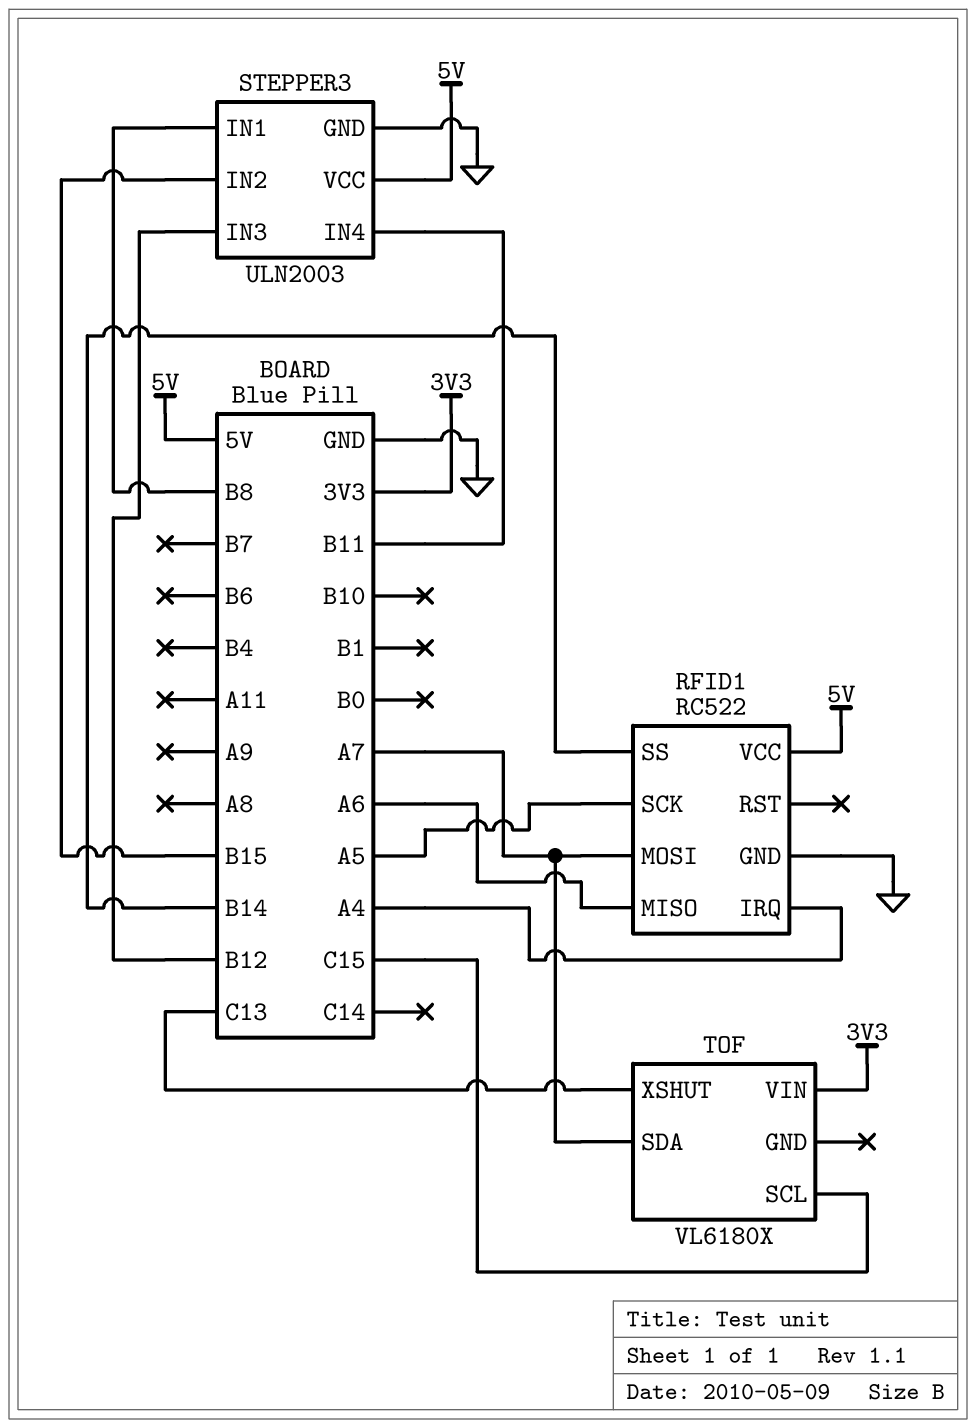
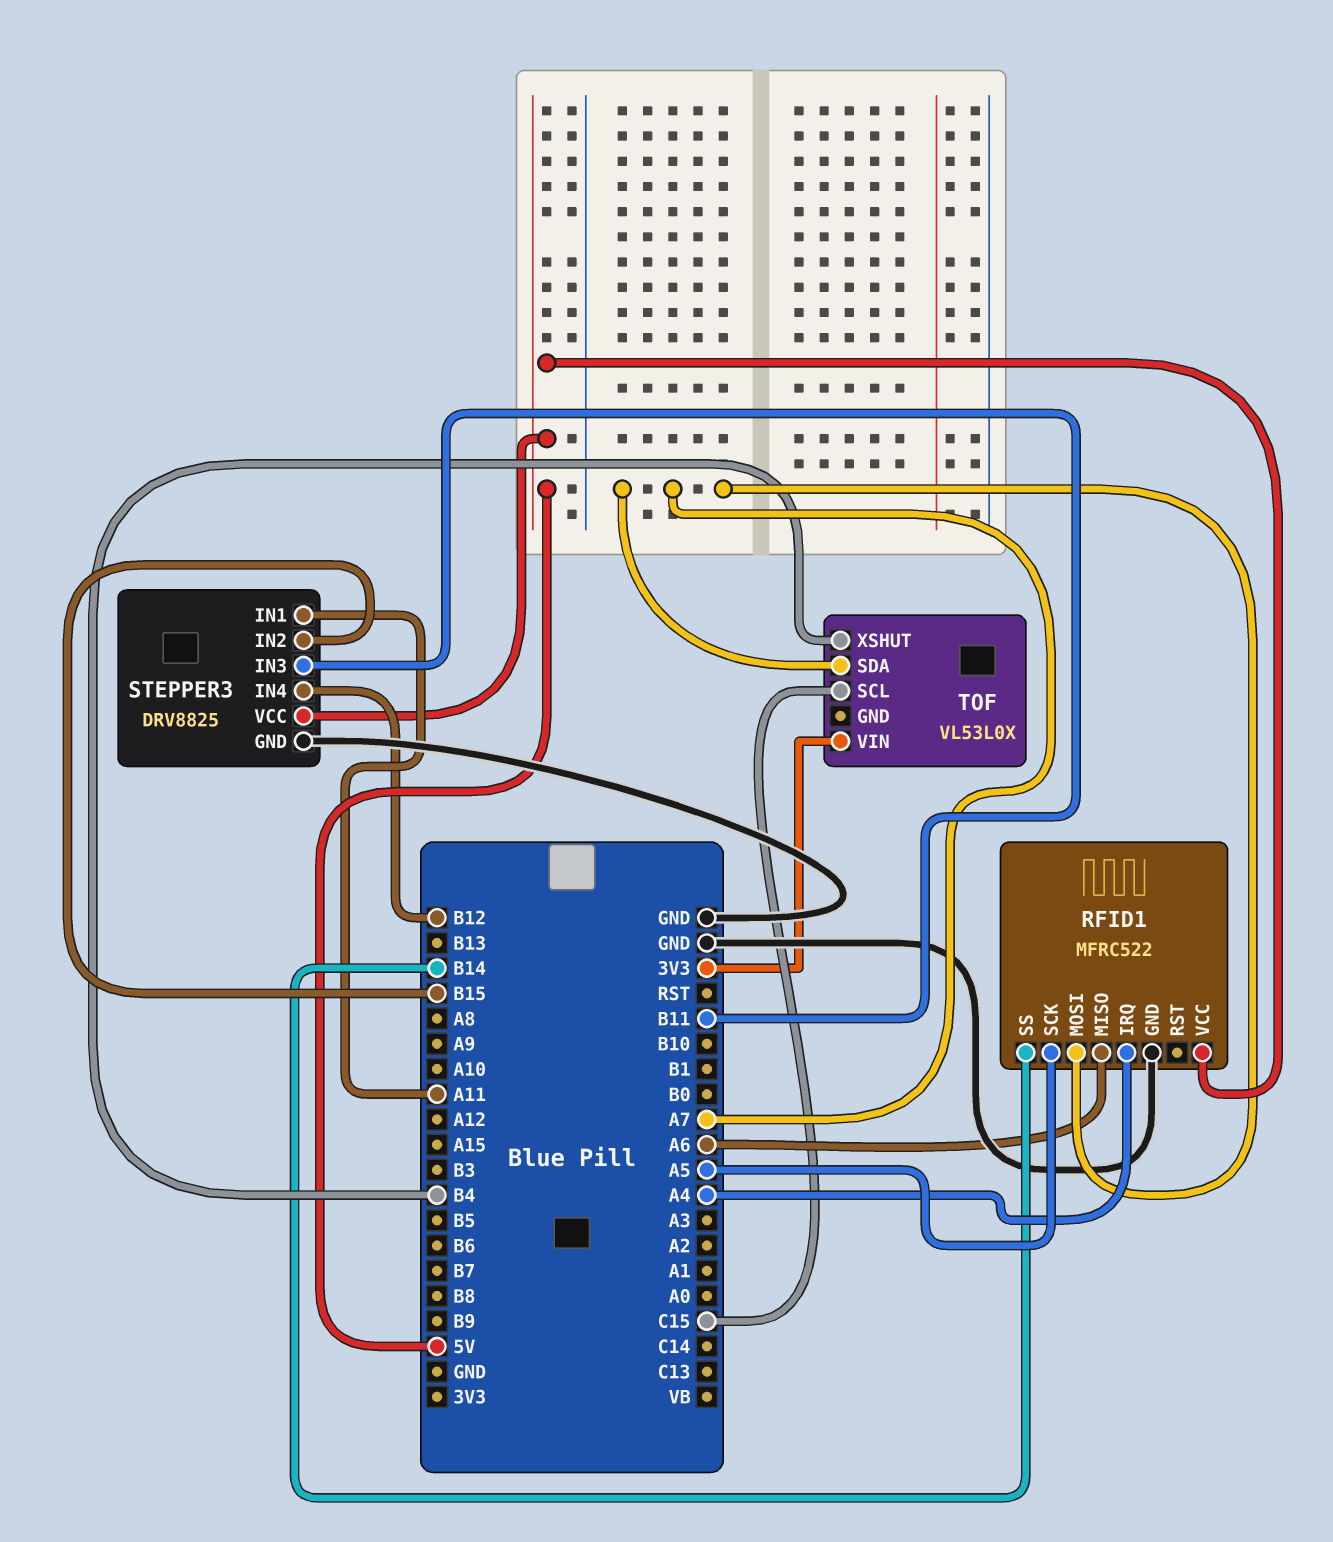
RFID1: RC522 -> MFRC522
STEPPER3: ULN2003 -> DRV8825
STEPPER3 pin IN1: B8 -> A11
STEPPER3 pin IN3: B12 -> B11
STEPPER3 pin IN4: B11 -> B12
TOF: VL6180X -> VL53L0X
TOF pin XSHUT: C13 -> B4

